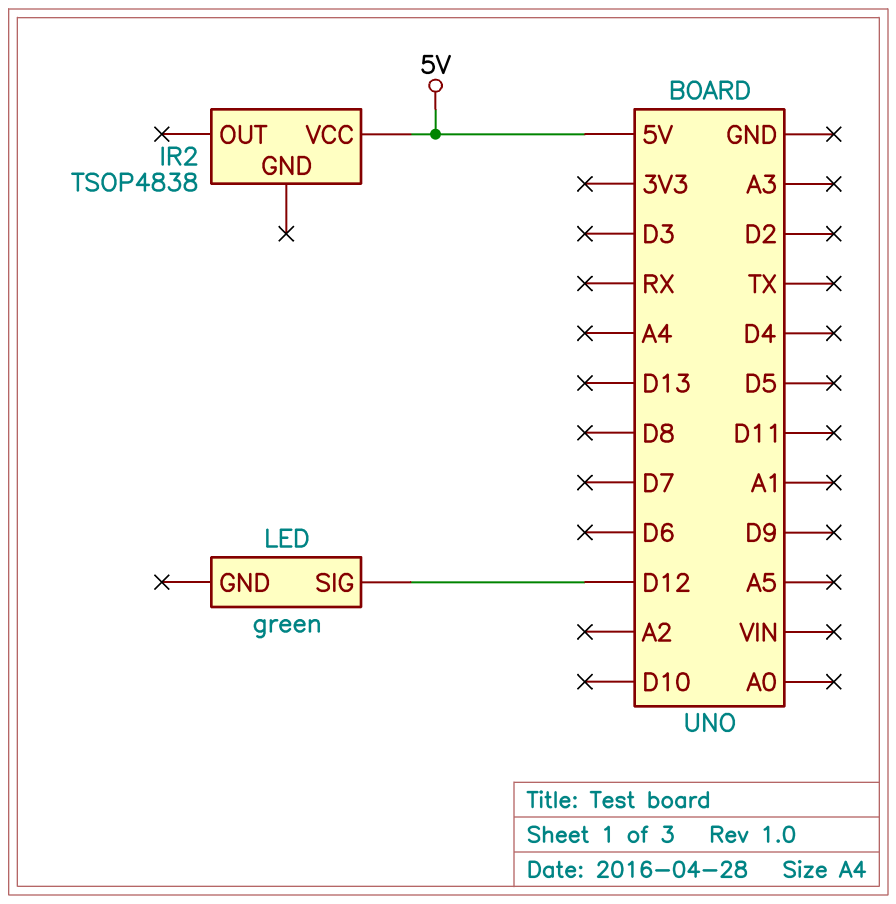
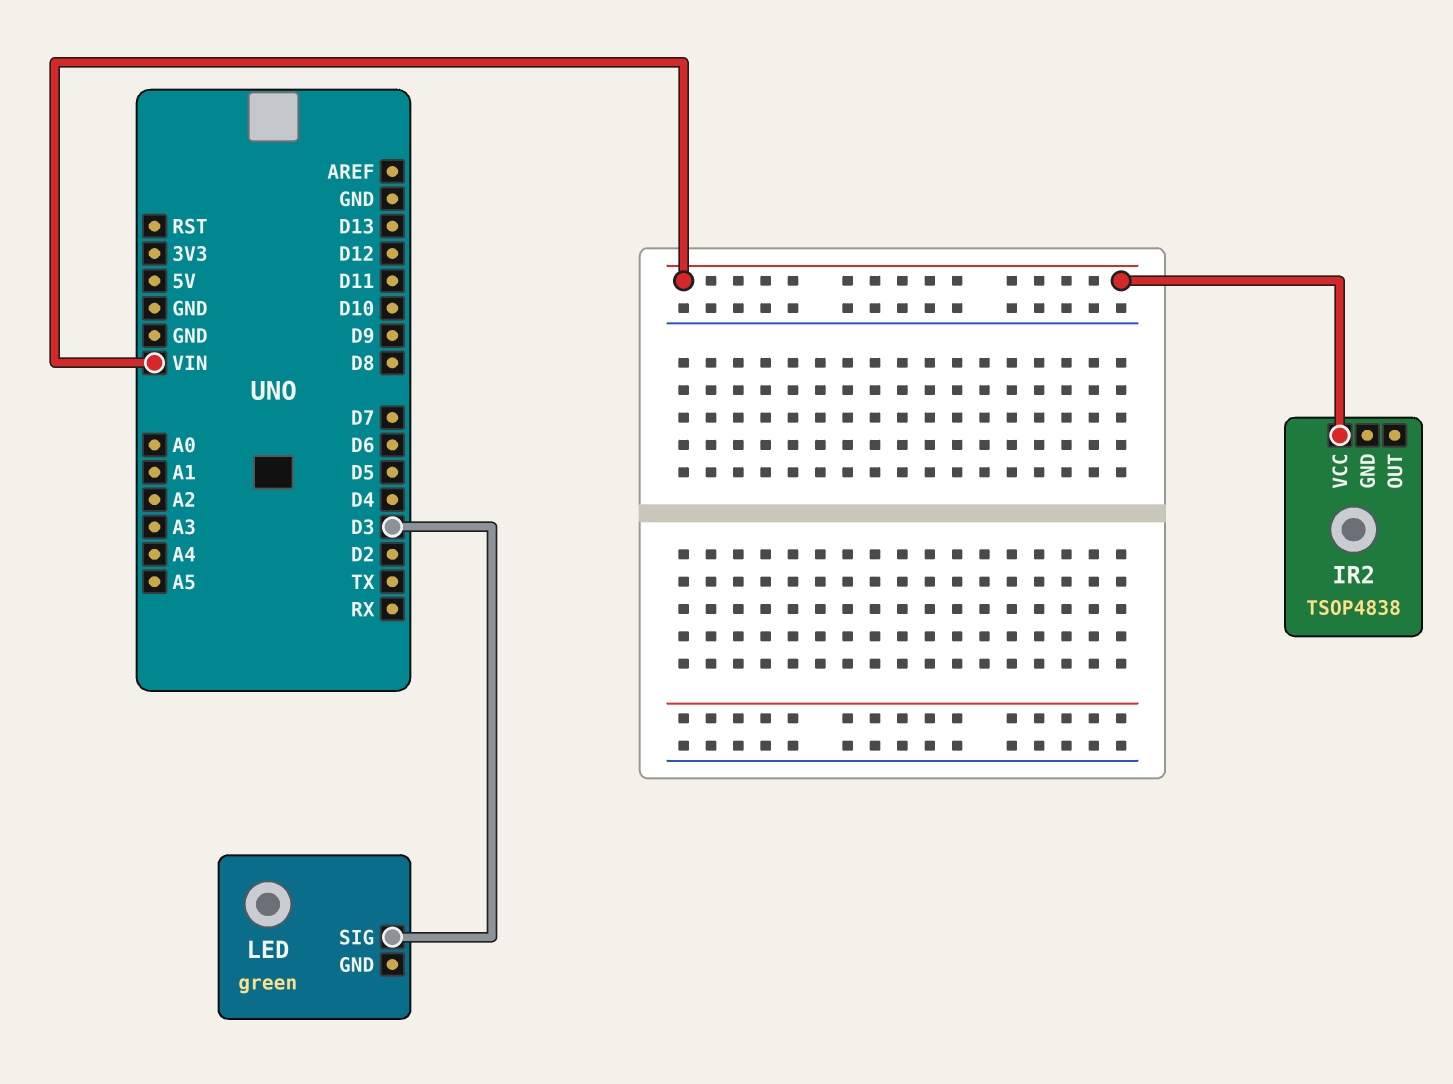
IR2 pin VCC: 5V -> VIN
LED pin SIG: D12 -> D3

